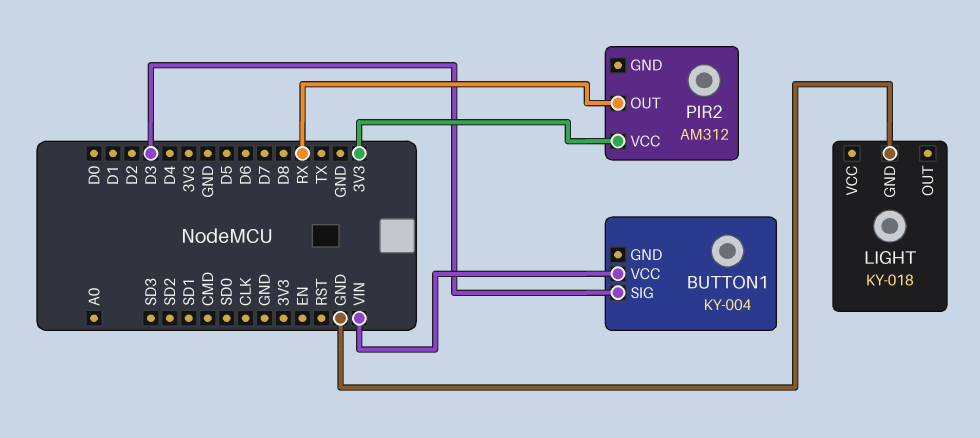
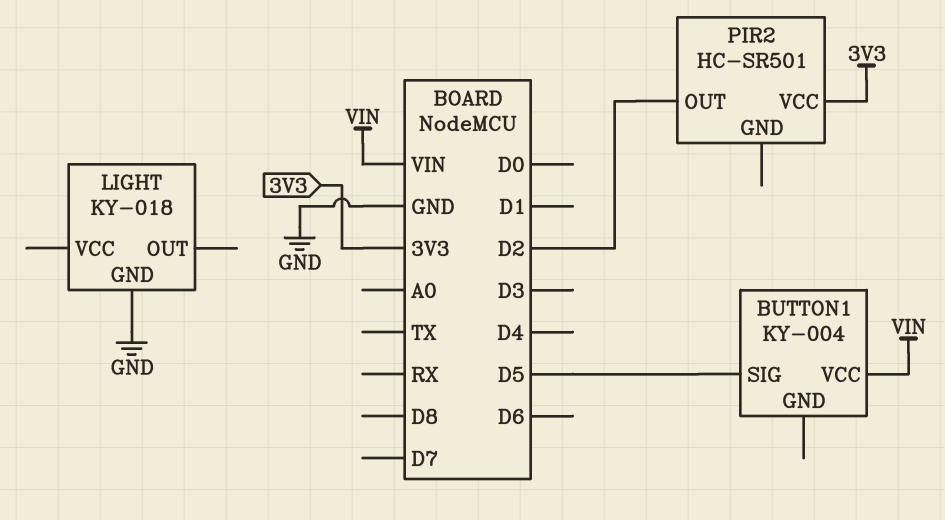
BUTTON1 pin SIG: D3 -> D5
PIR2: AM312 -> HC-SR501
PIR2 pin OUT: RX -> D2

